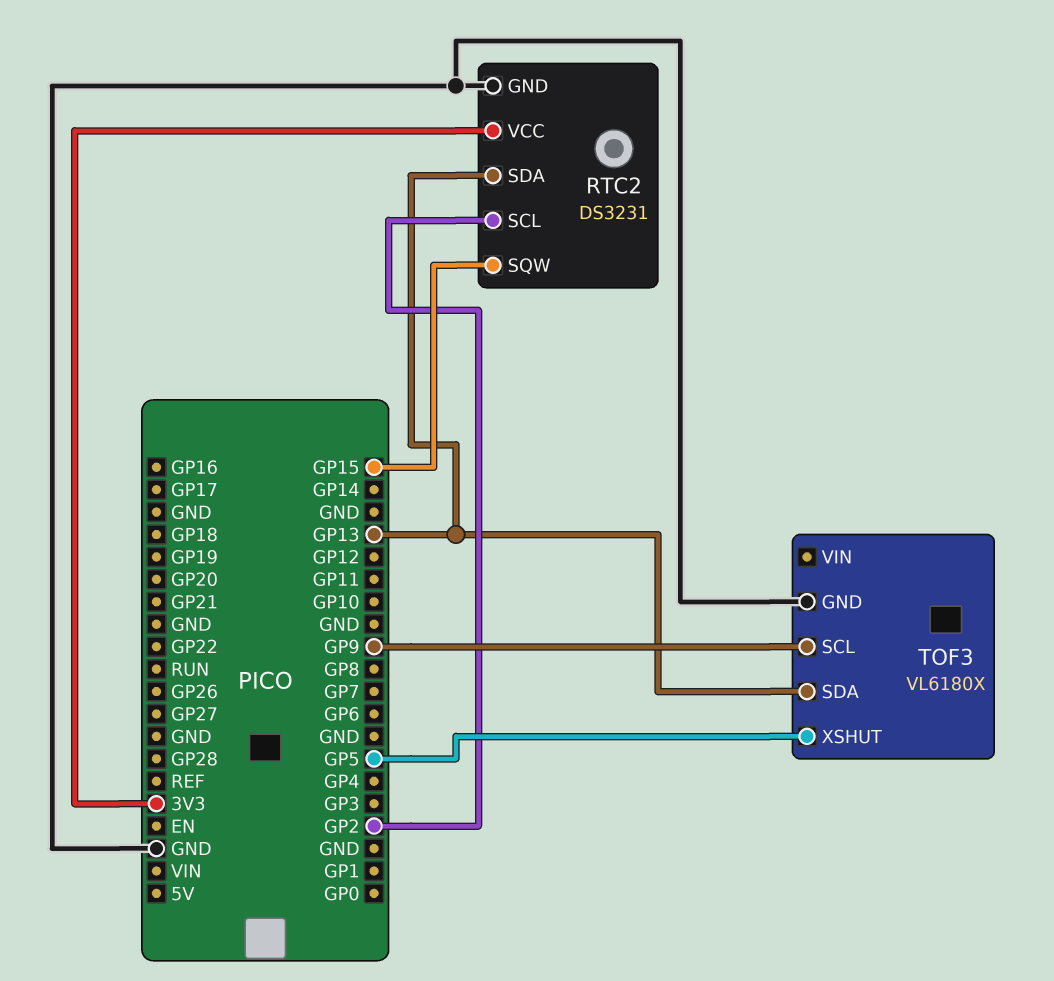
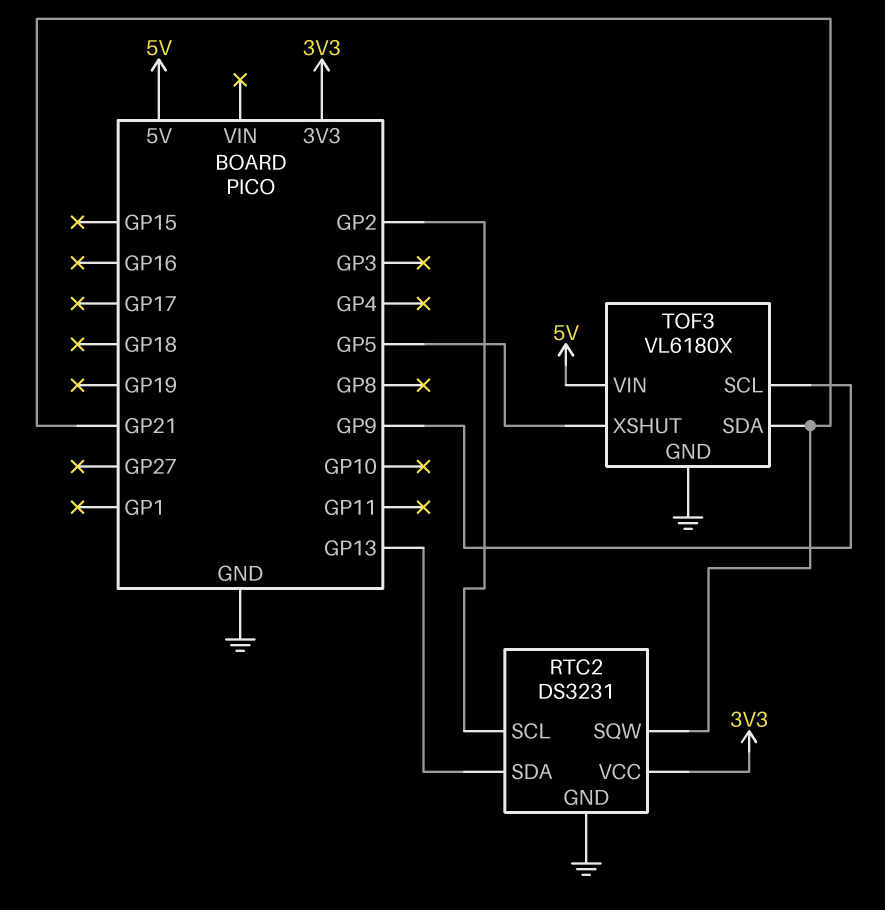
RTC2 pin SQW: GP15 -> GP21
TOF3 pin SDA: GP13 -> GP21
TOF3 pin VIN: none -> 5V

